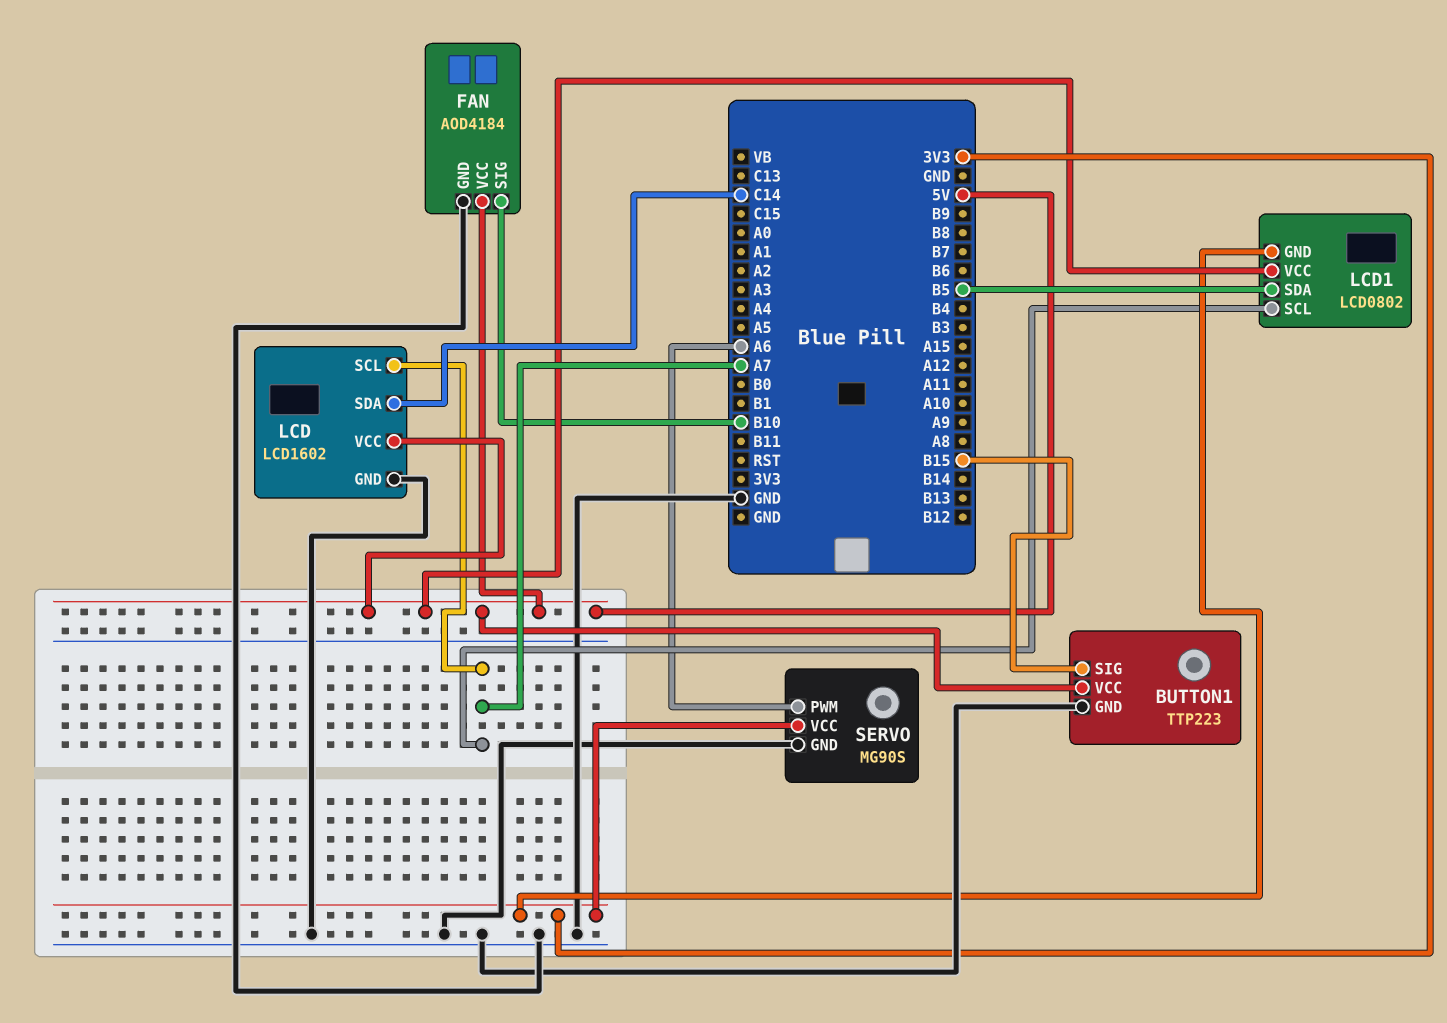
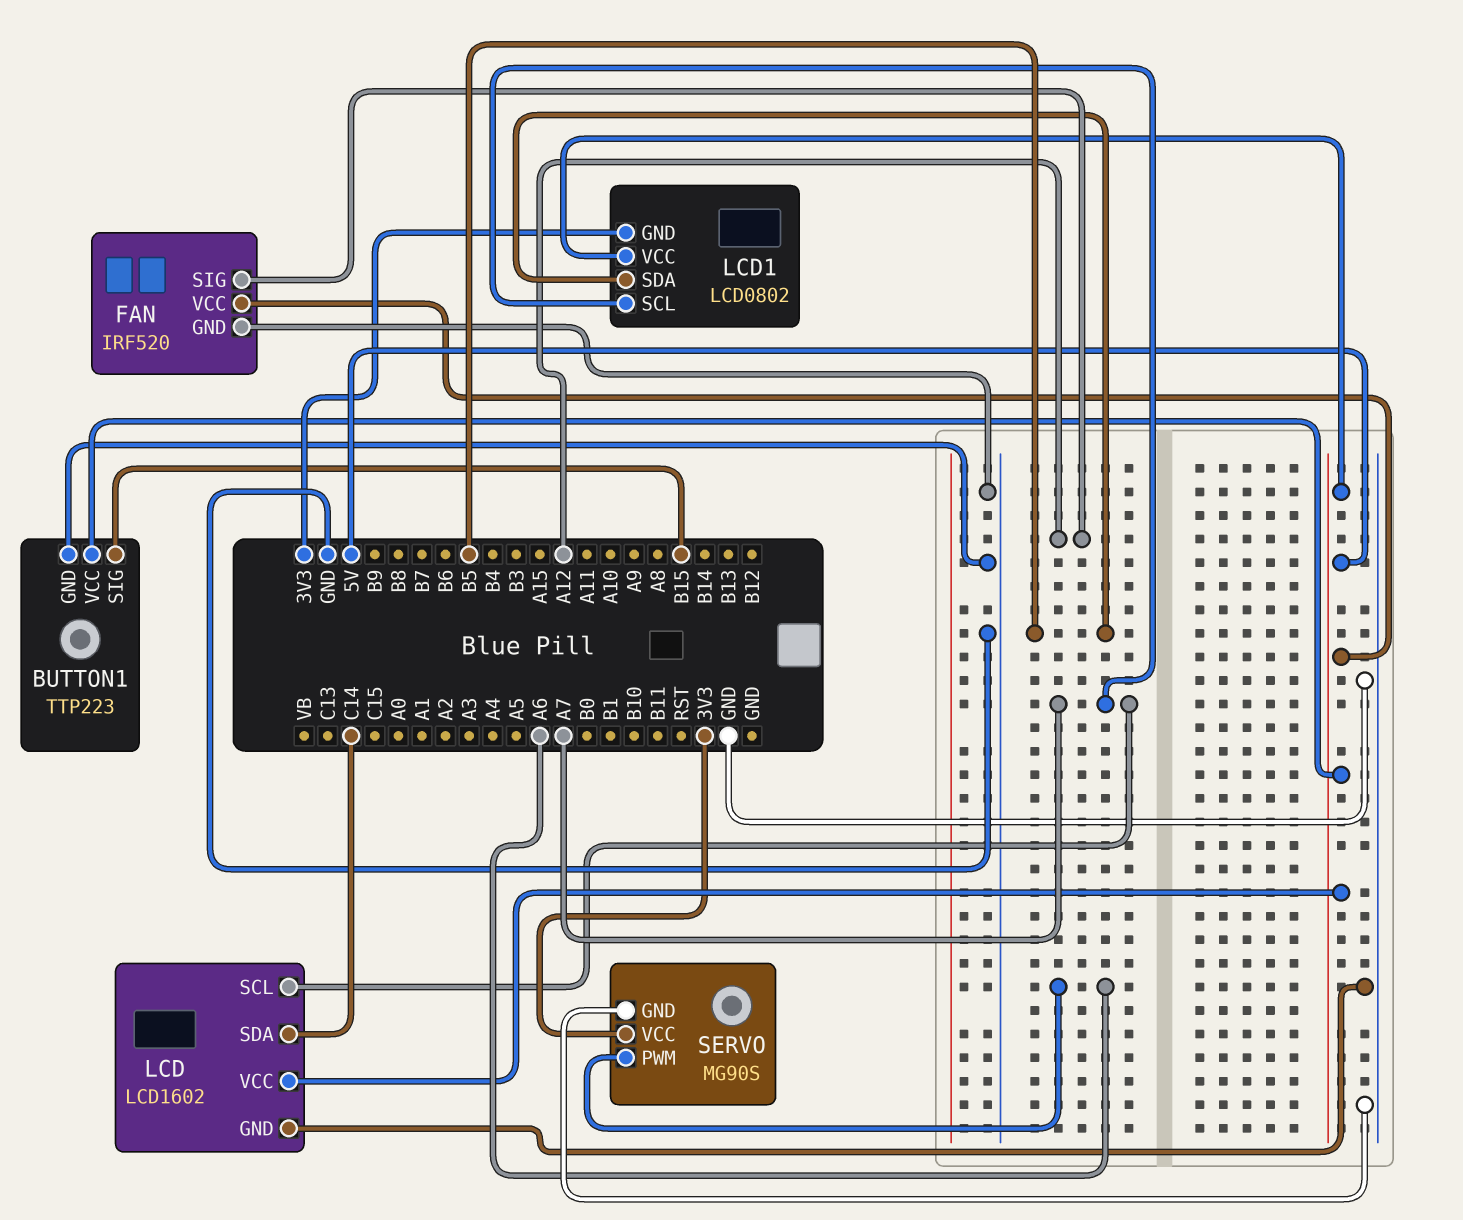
FAN: AOD4184 -> IRF520
FAN pin SIG: B10 -> A12

